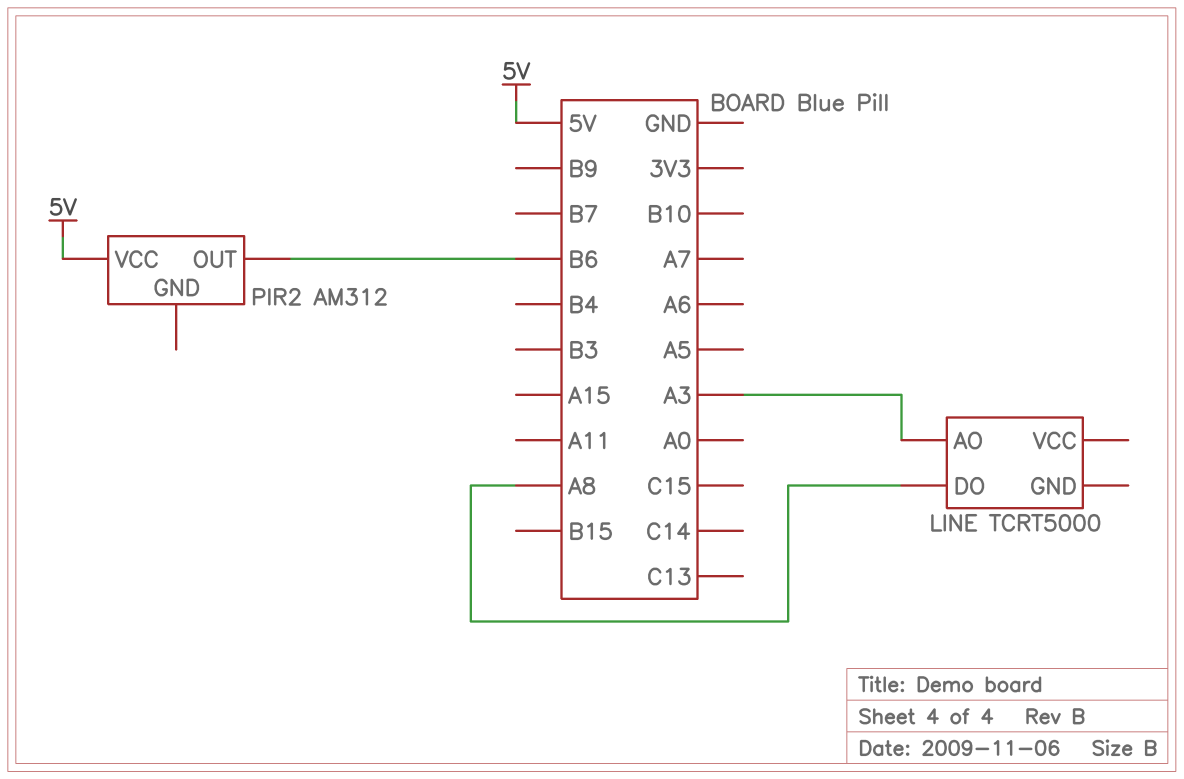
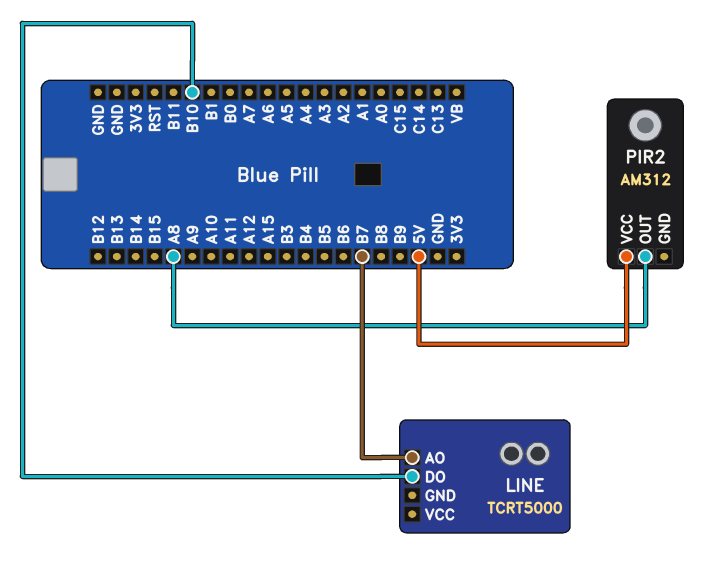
LINE pin AO: A3 -> B7
LINE pin DO: A8 -> B10
PIR2 pin OUT: B6 -> A8

